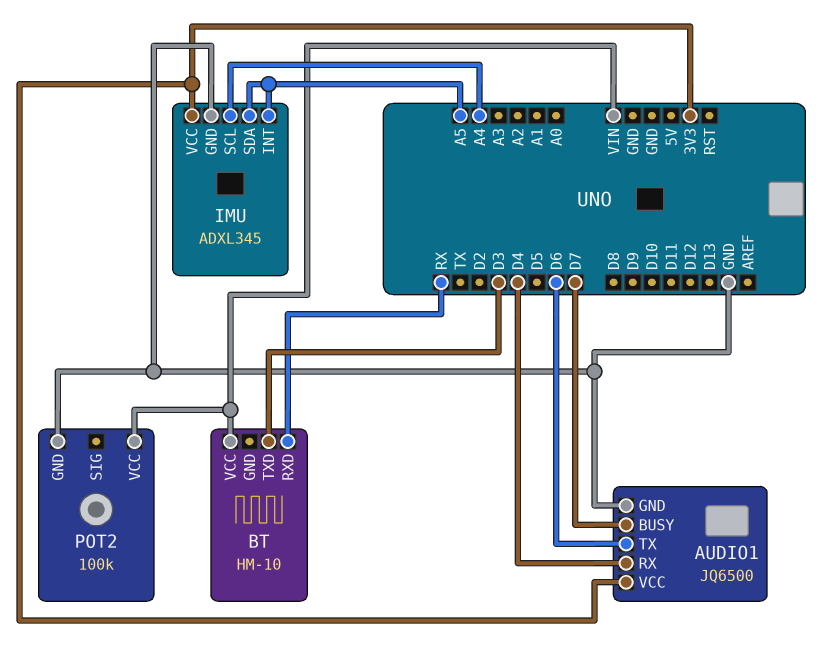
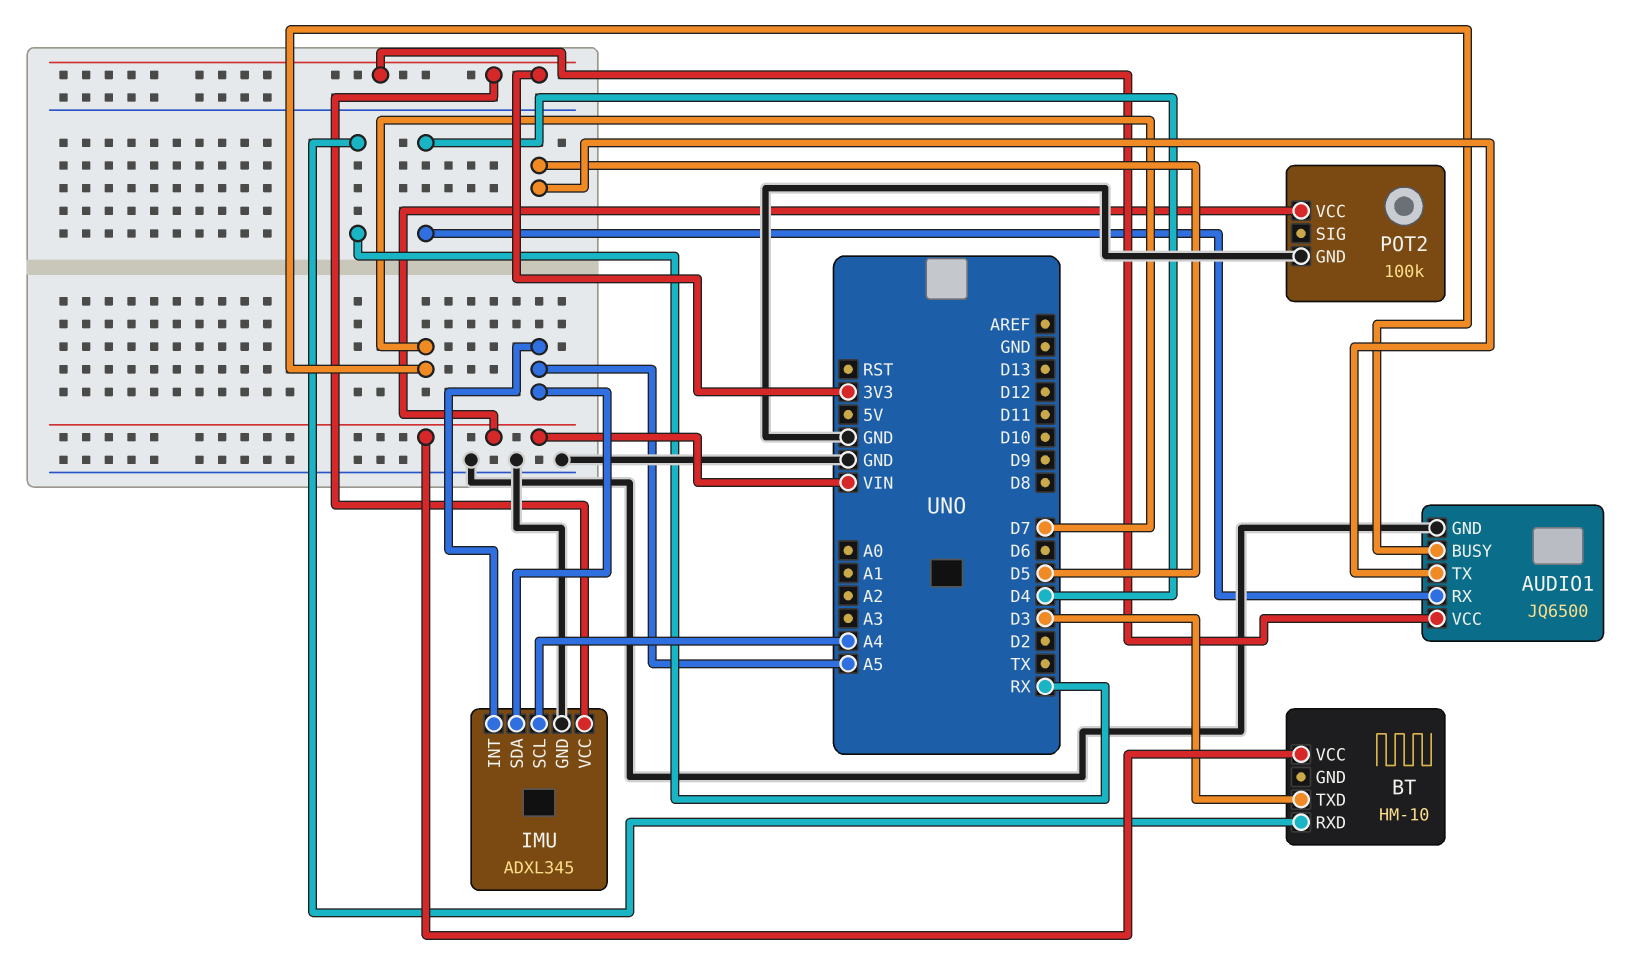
AUDIO1 pin TX: D6 -> D5

